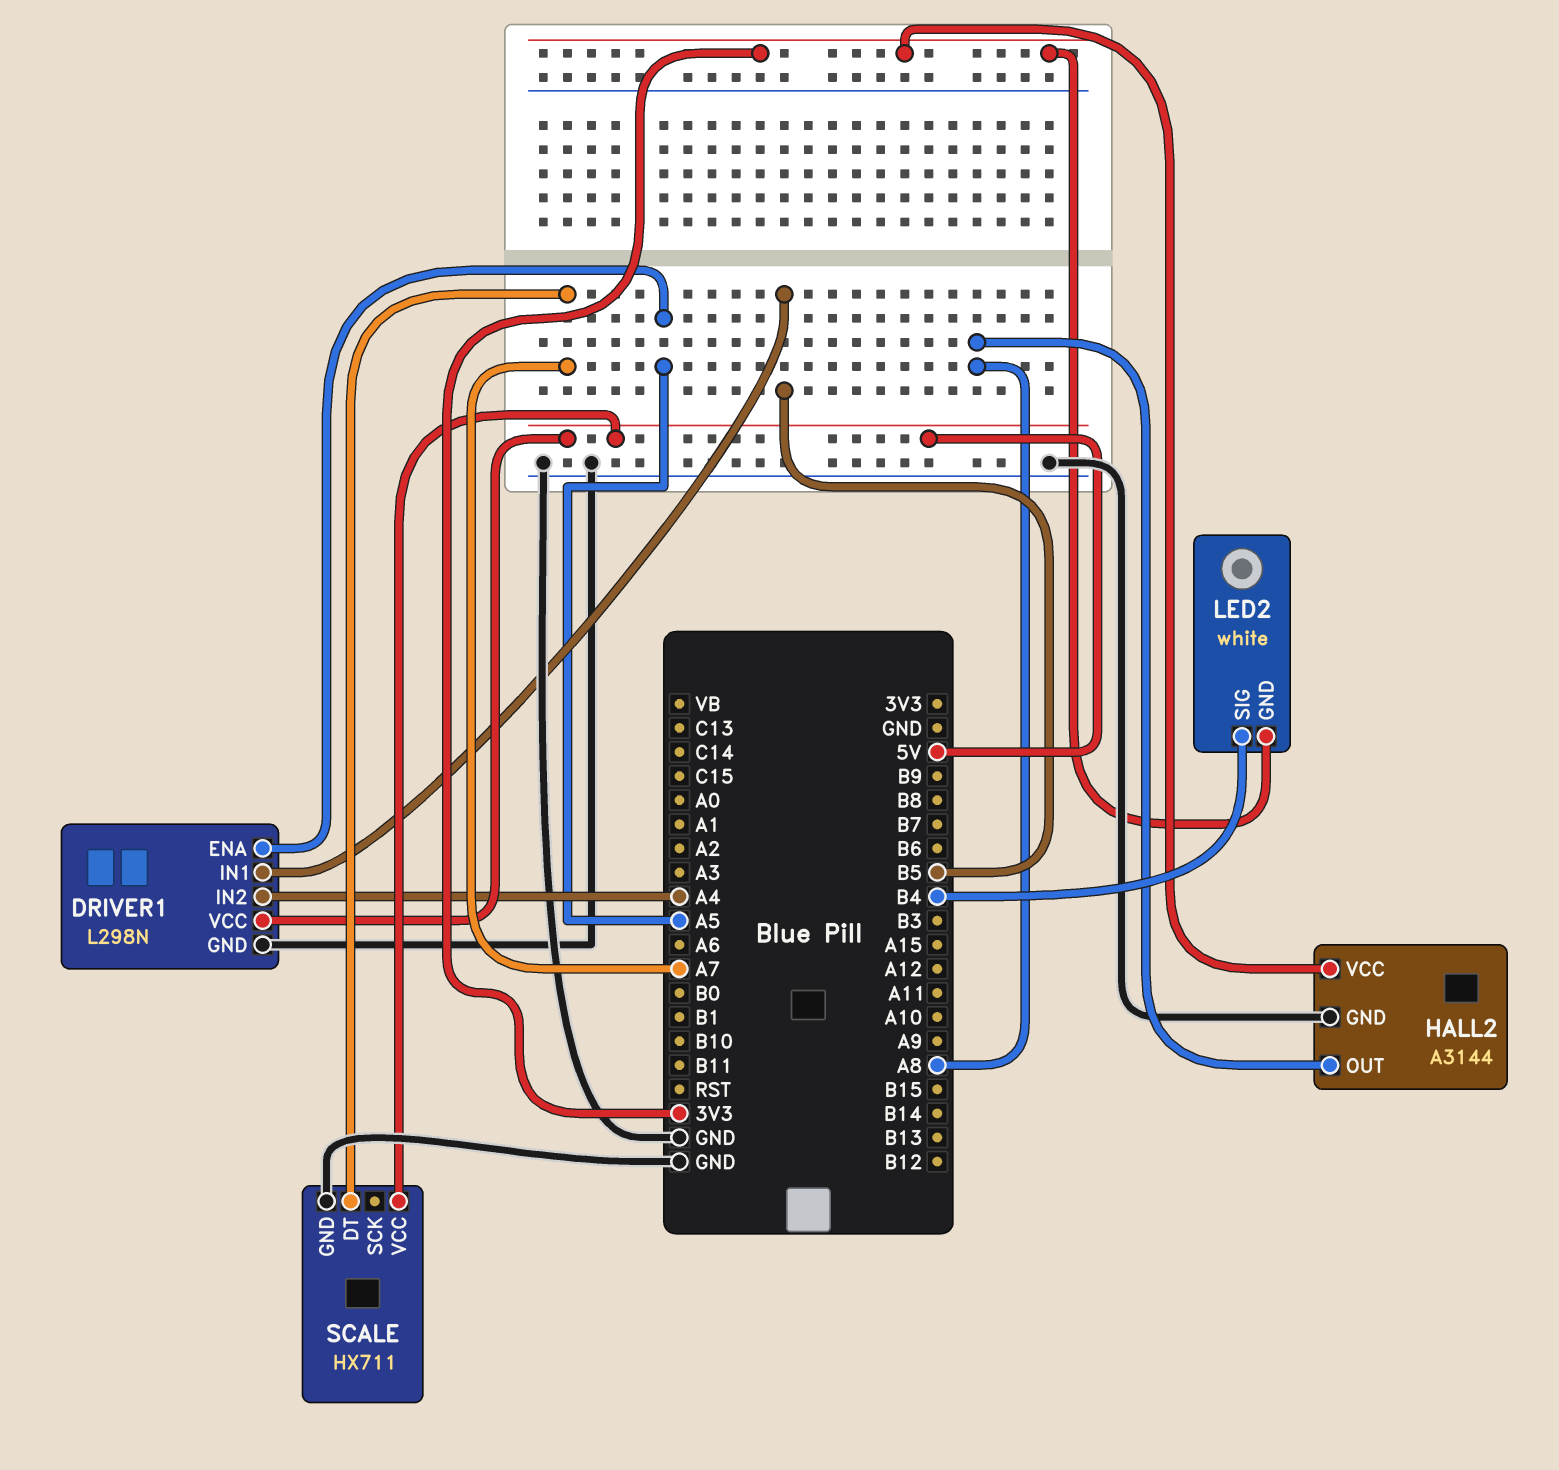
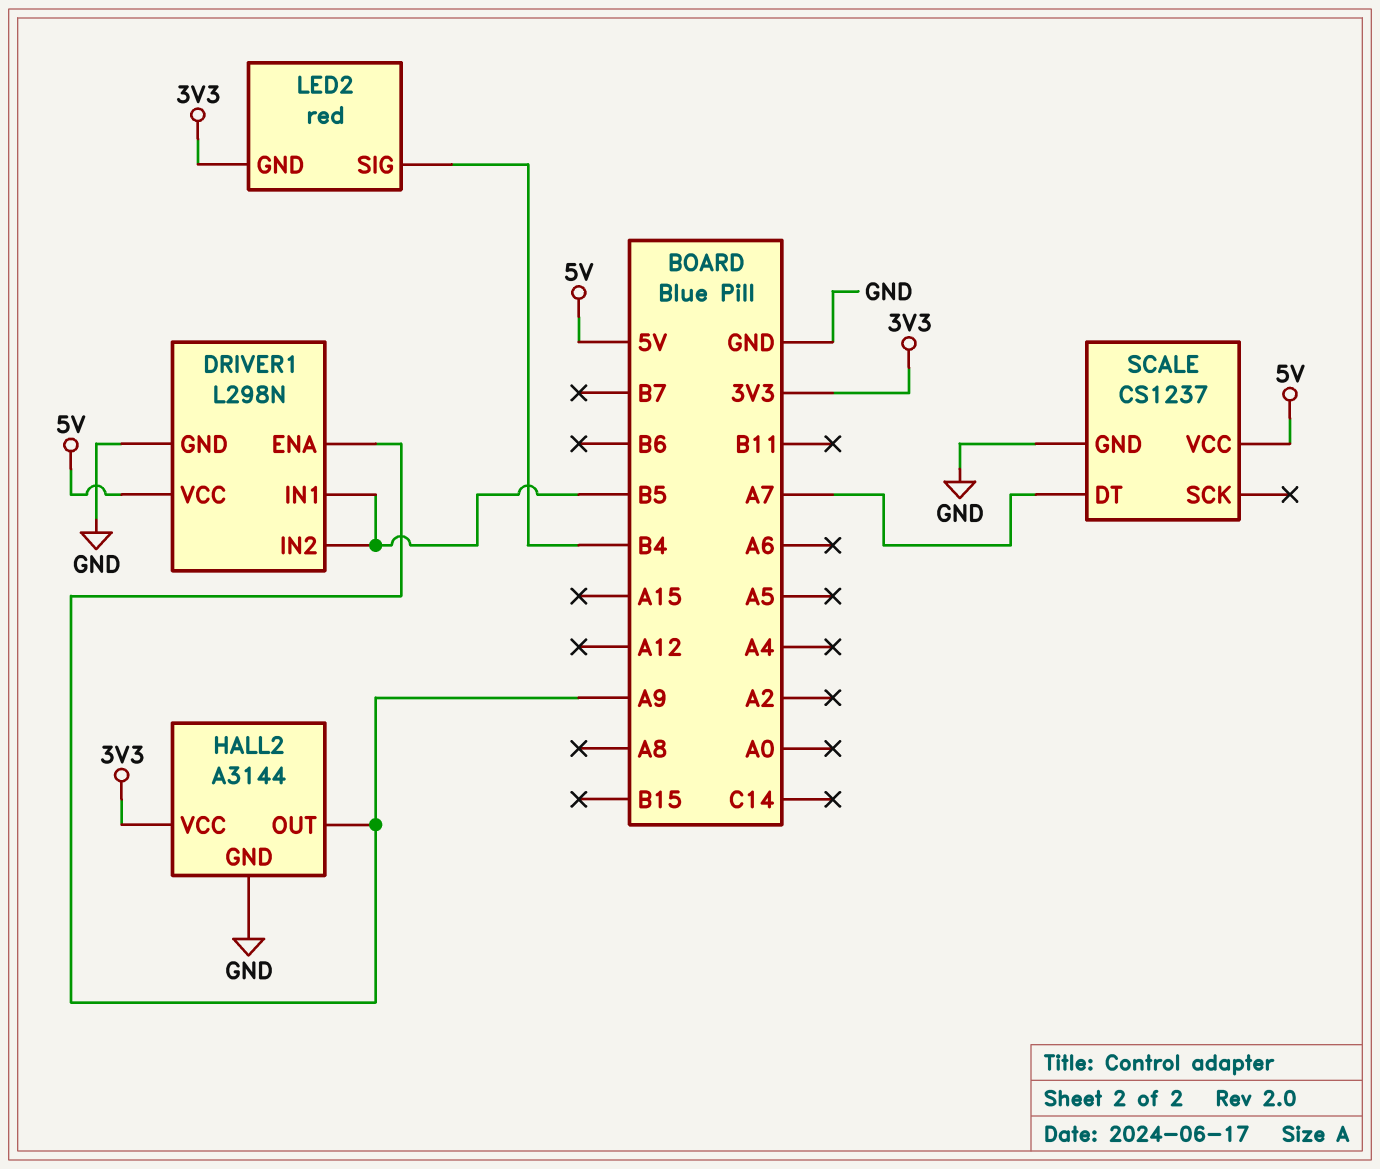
DRIVER1 pin ENA: A5 -> A9
DRIVER1 pin IN2: A4 -> B5
HALL2 pin OUT: A8 -> A9
LED2: white -> red
SCALE: HX711 -> CS1237

